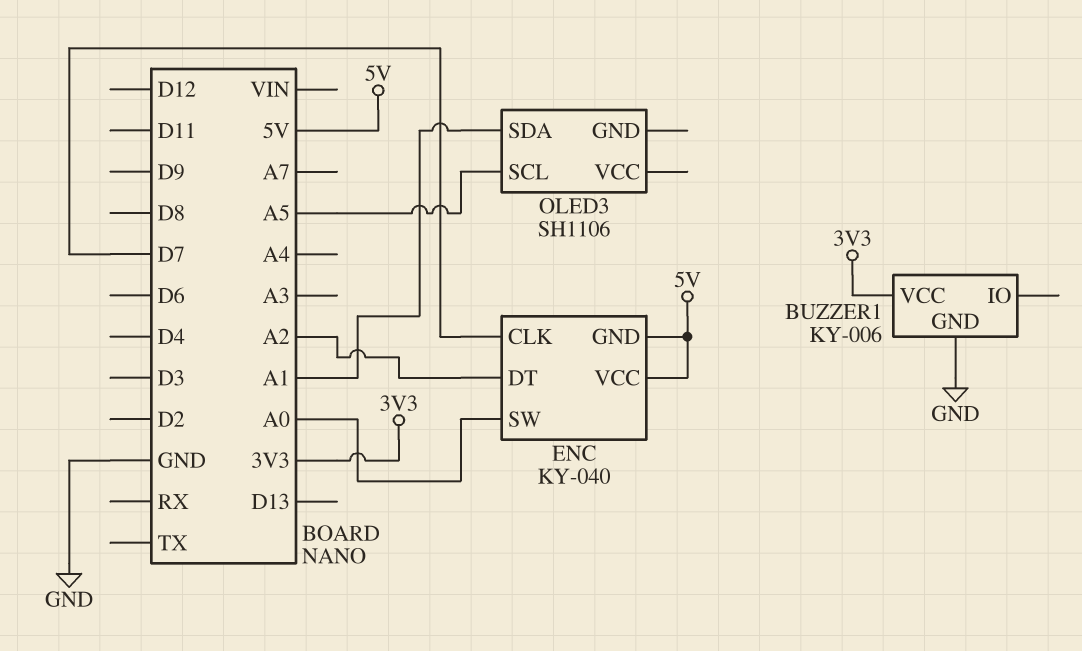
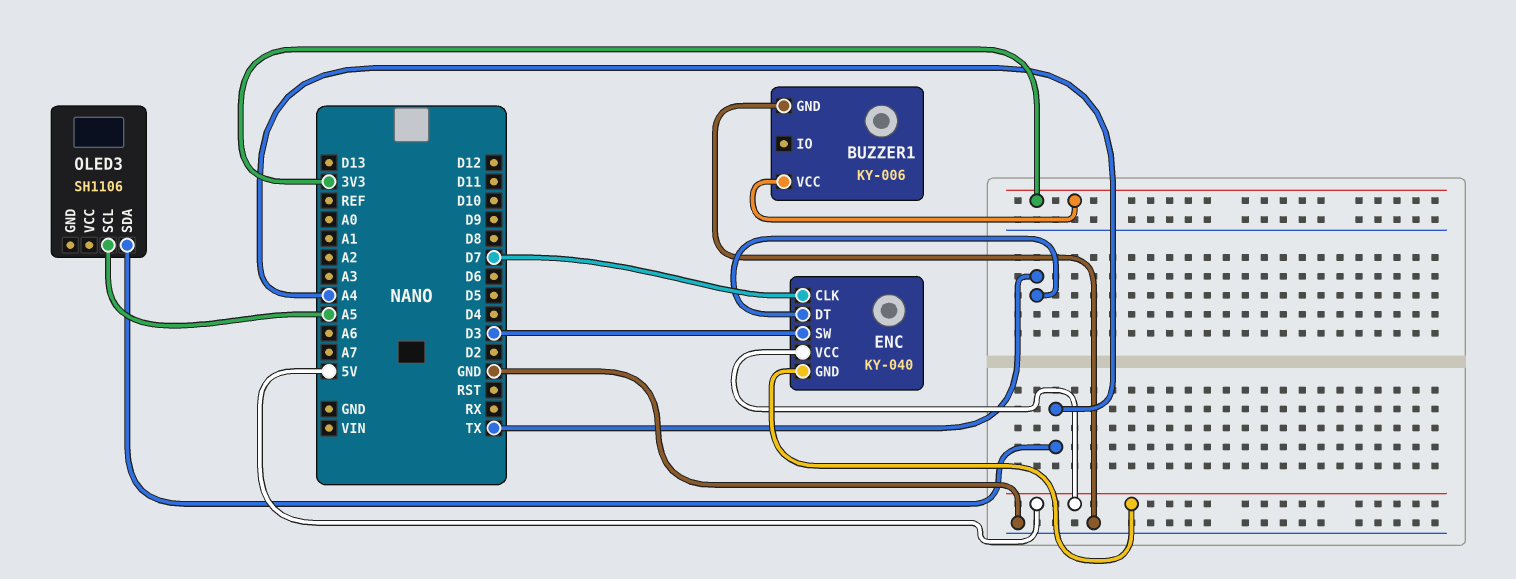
ENC pin DT: A2 -> TX
ENC pin SW: A0 -> D3
OLED3 pin SDA: A1 -> A4

